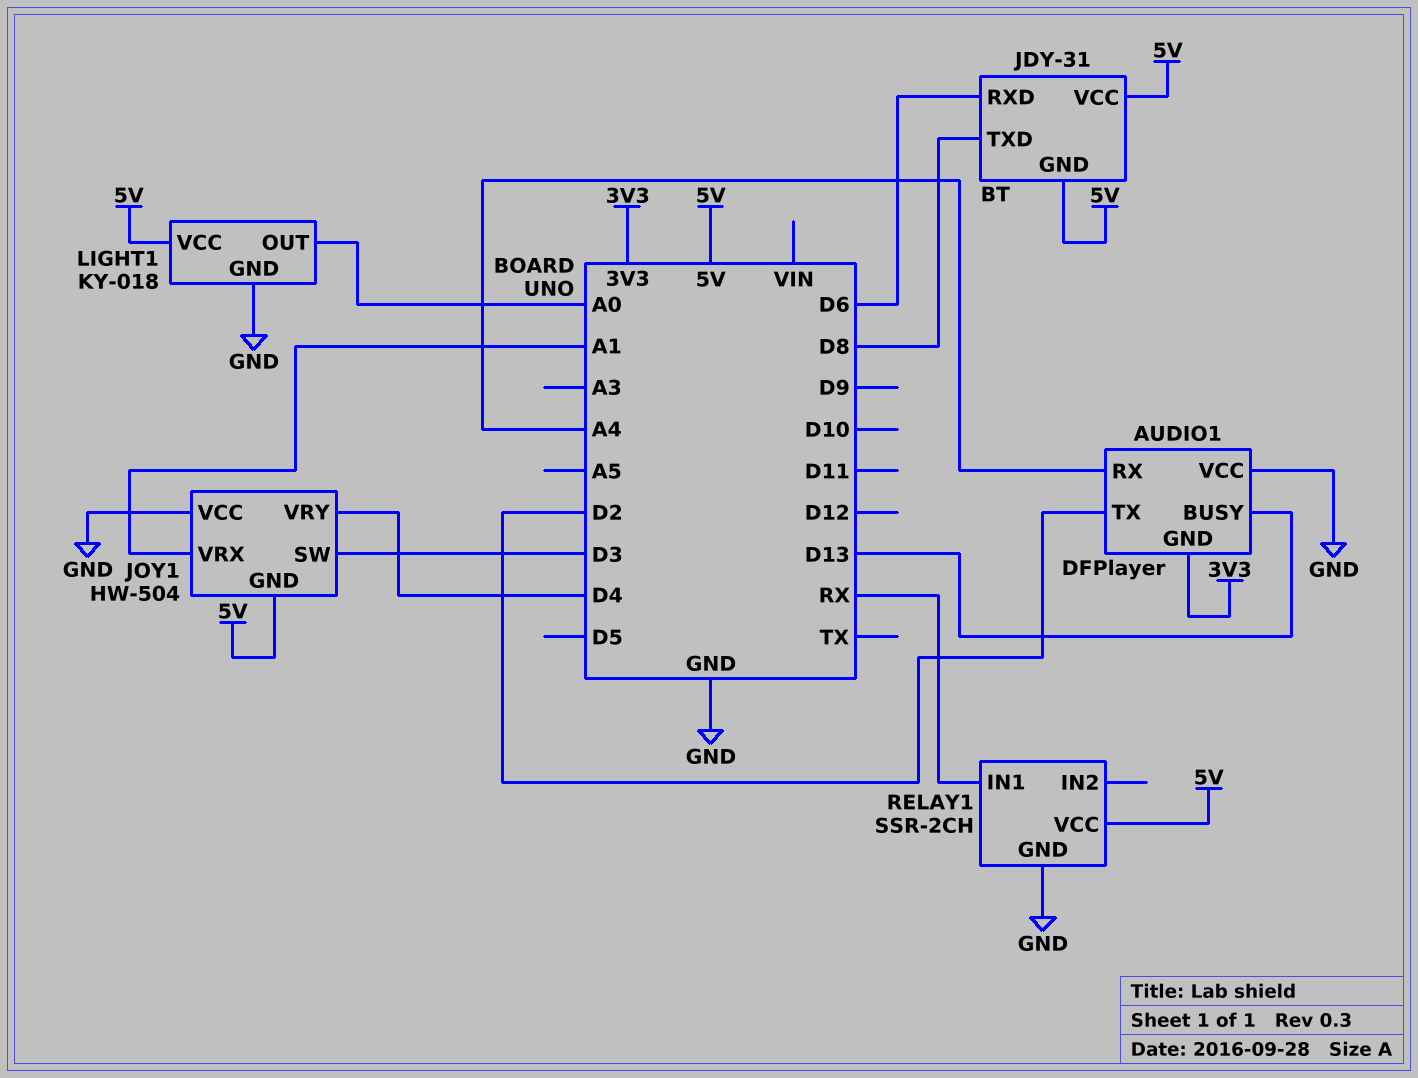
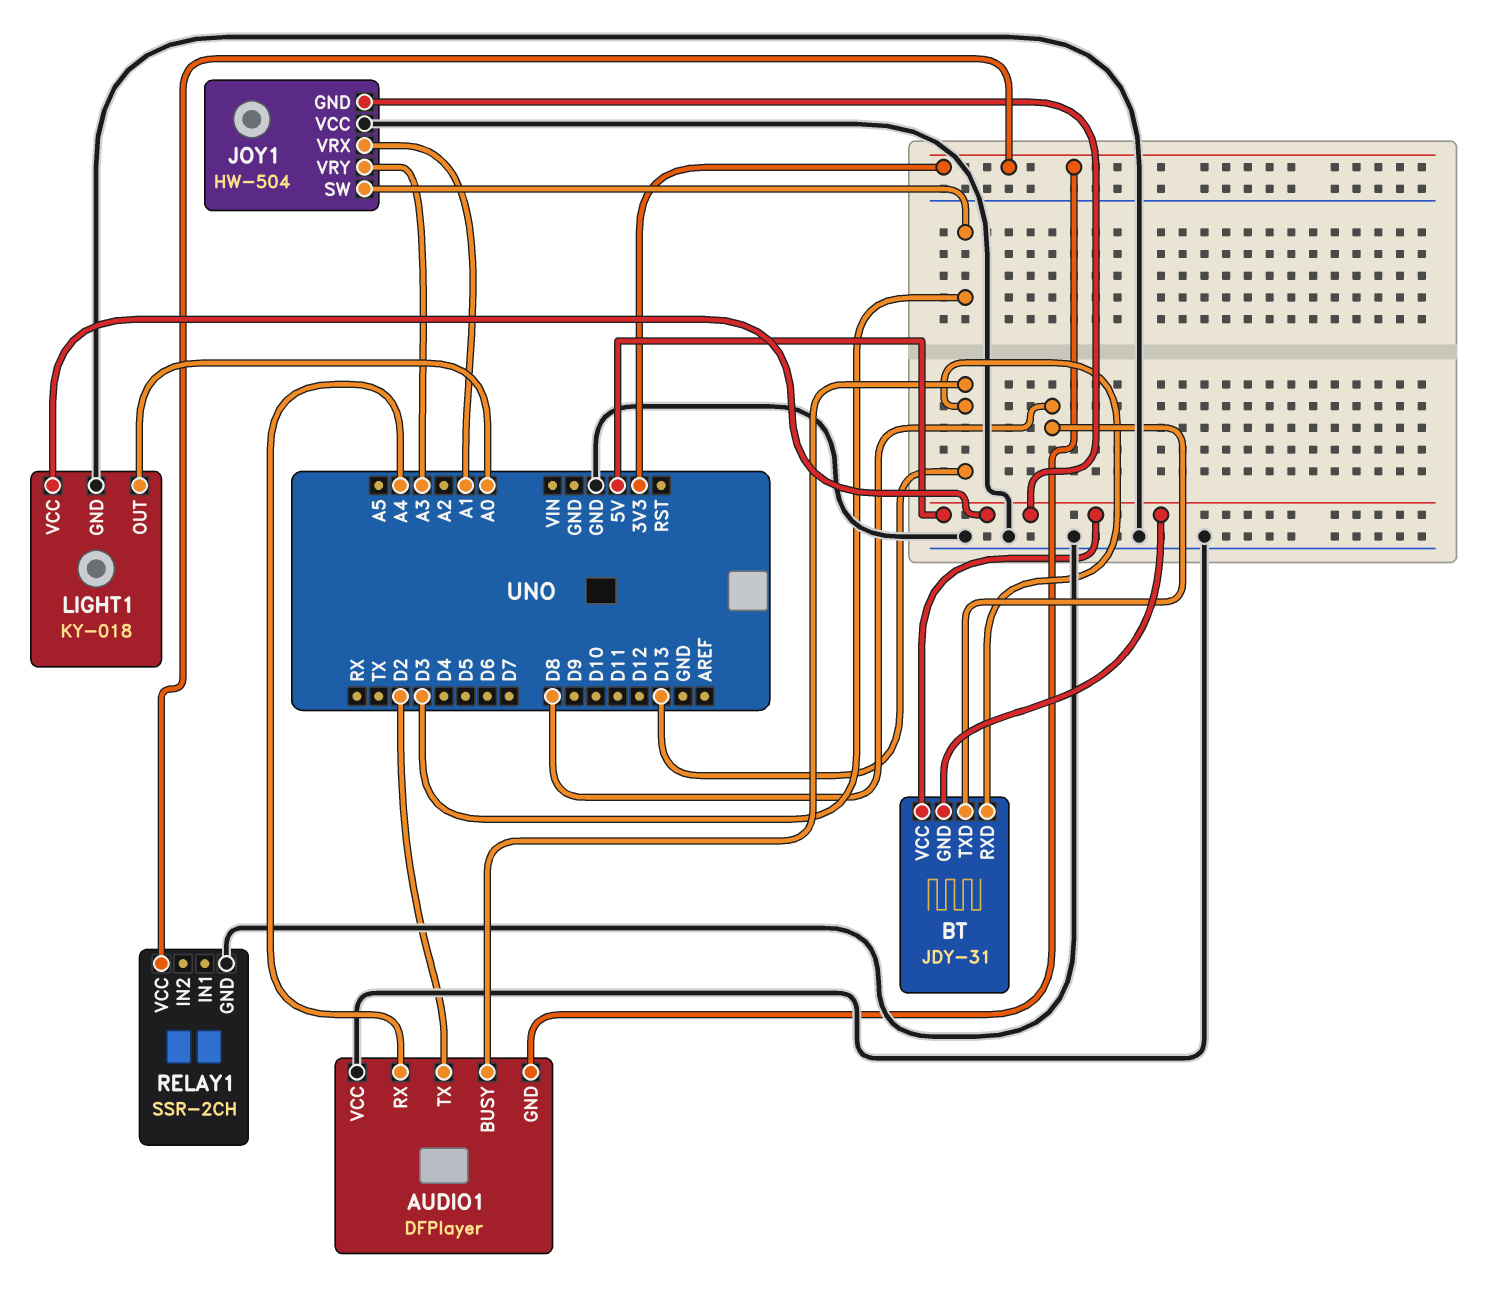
BT pin RXD: D6 -> D13
JOY1 pin VRY: D4 -> A3
RELAY1 pin IN1: RX -> none
RELAY1 pin VCC: 5V -> 3V3

